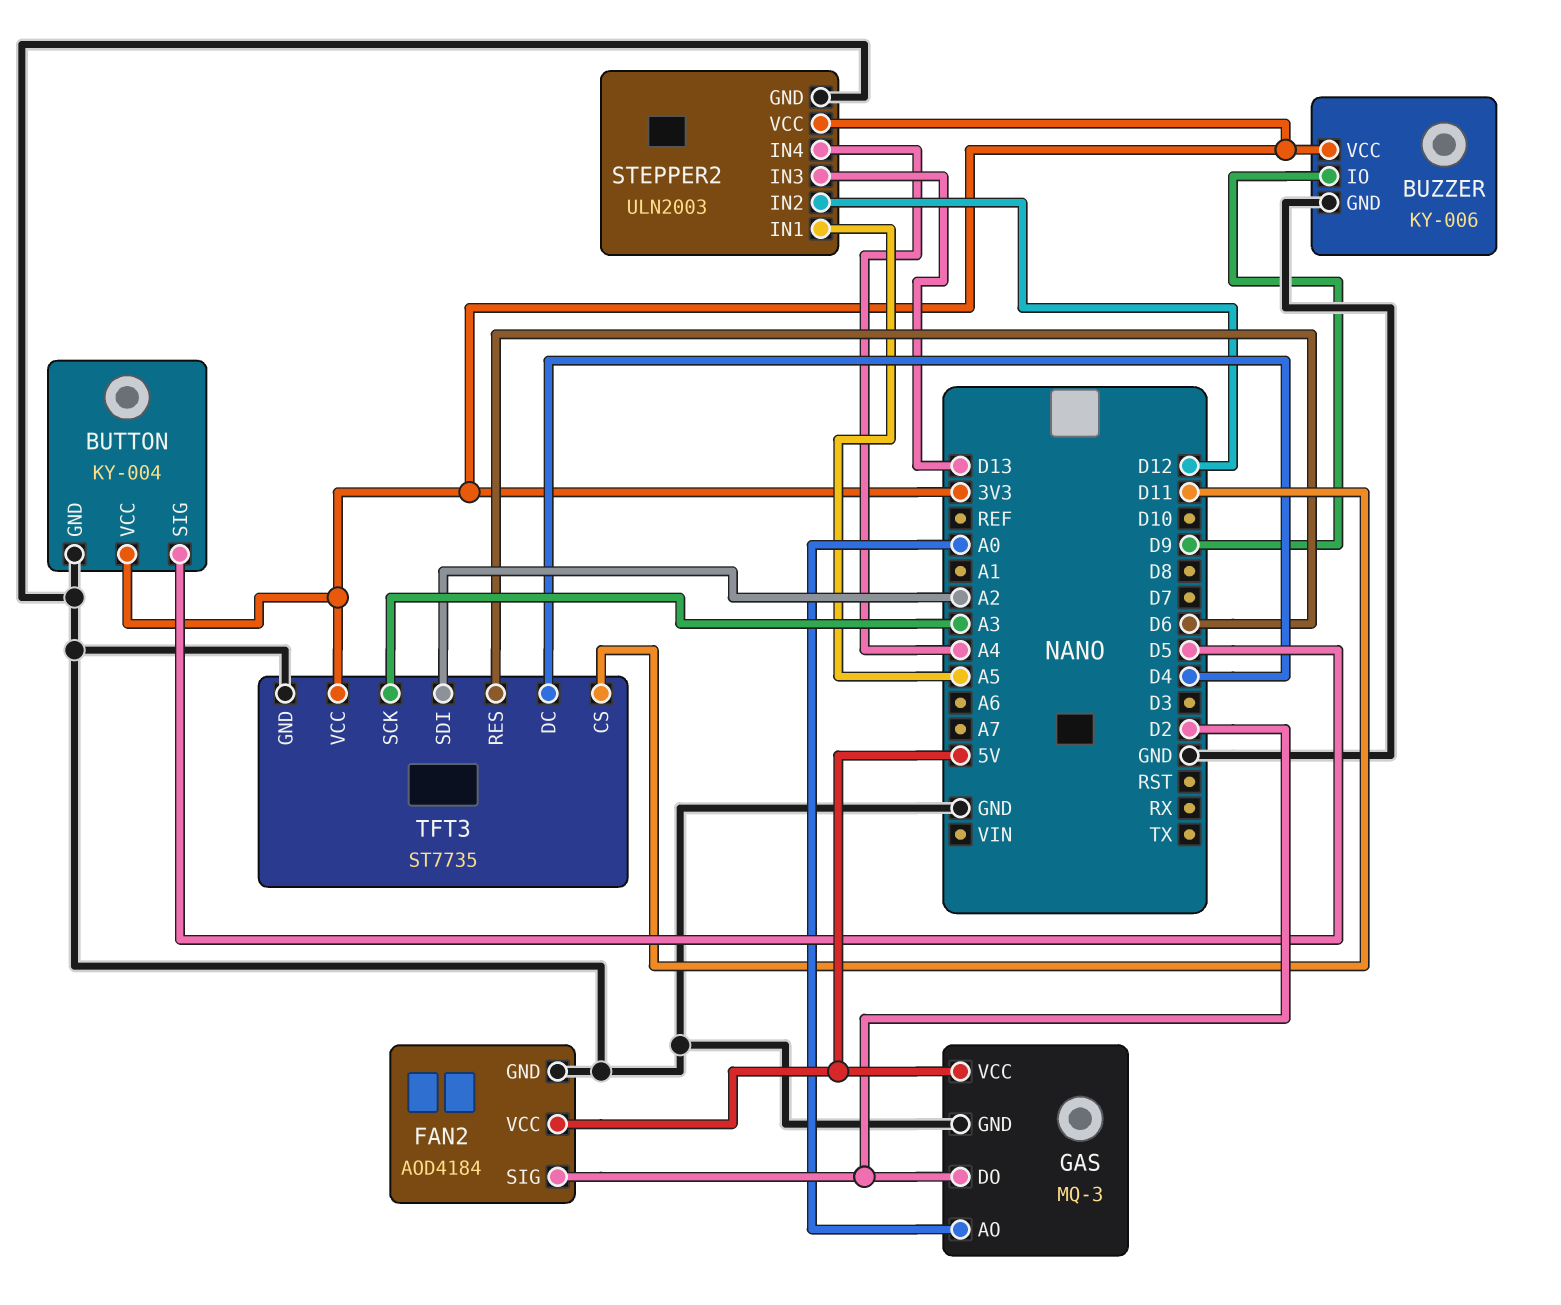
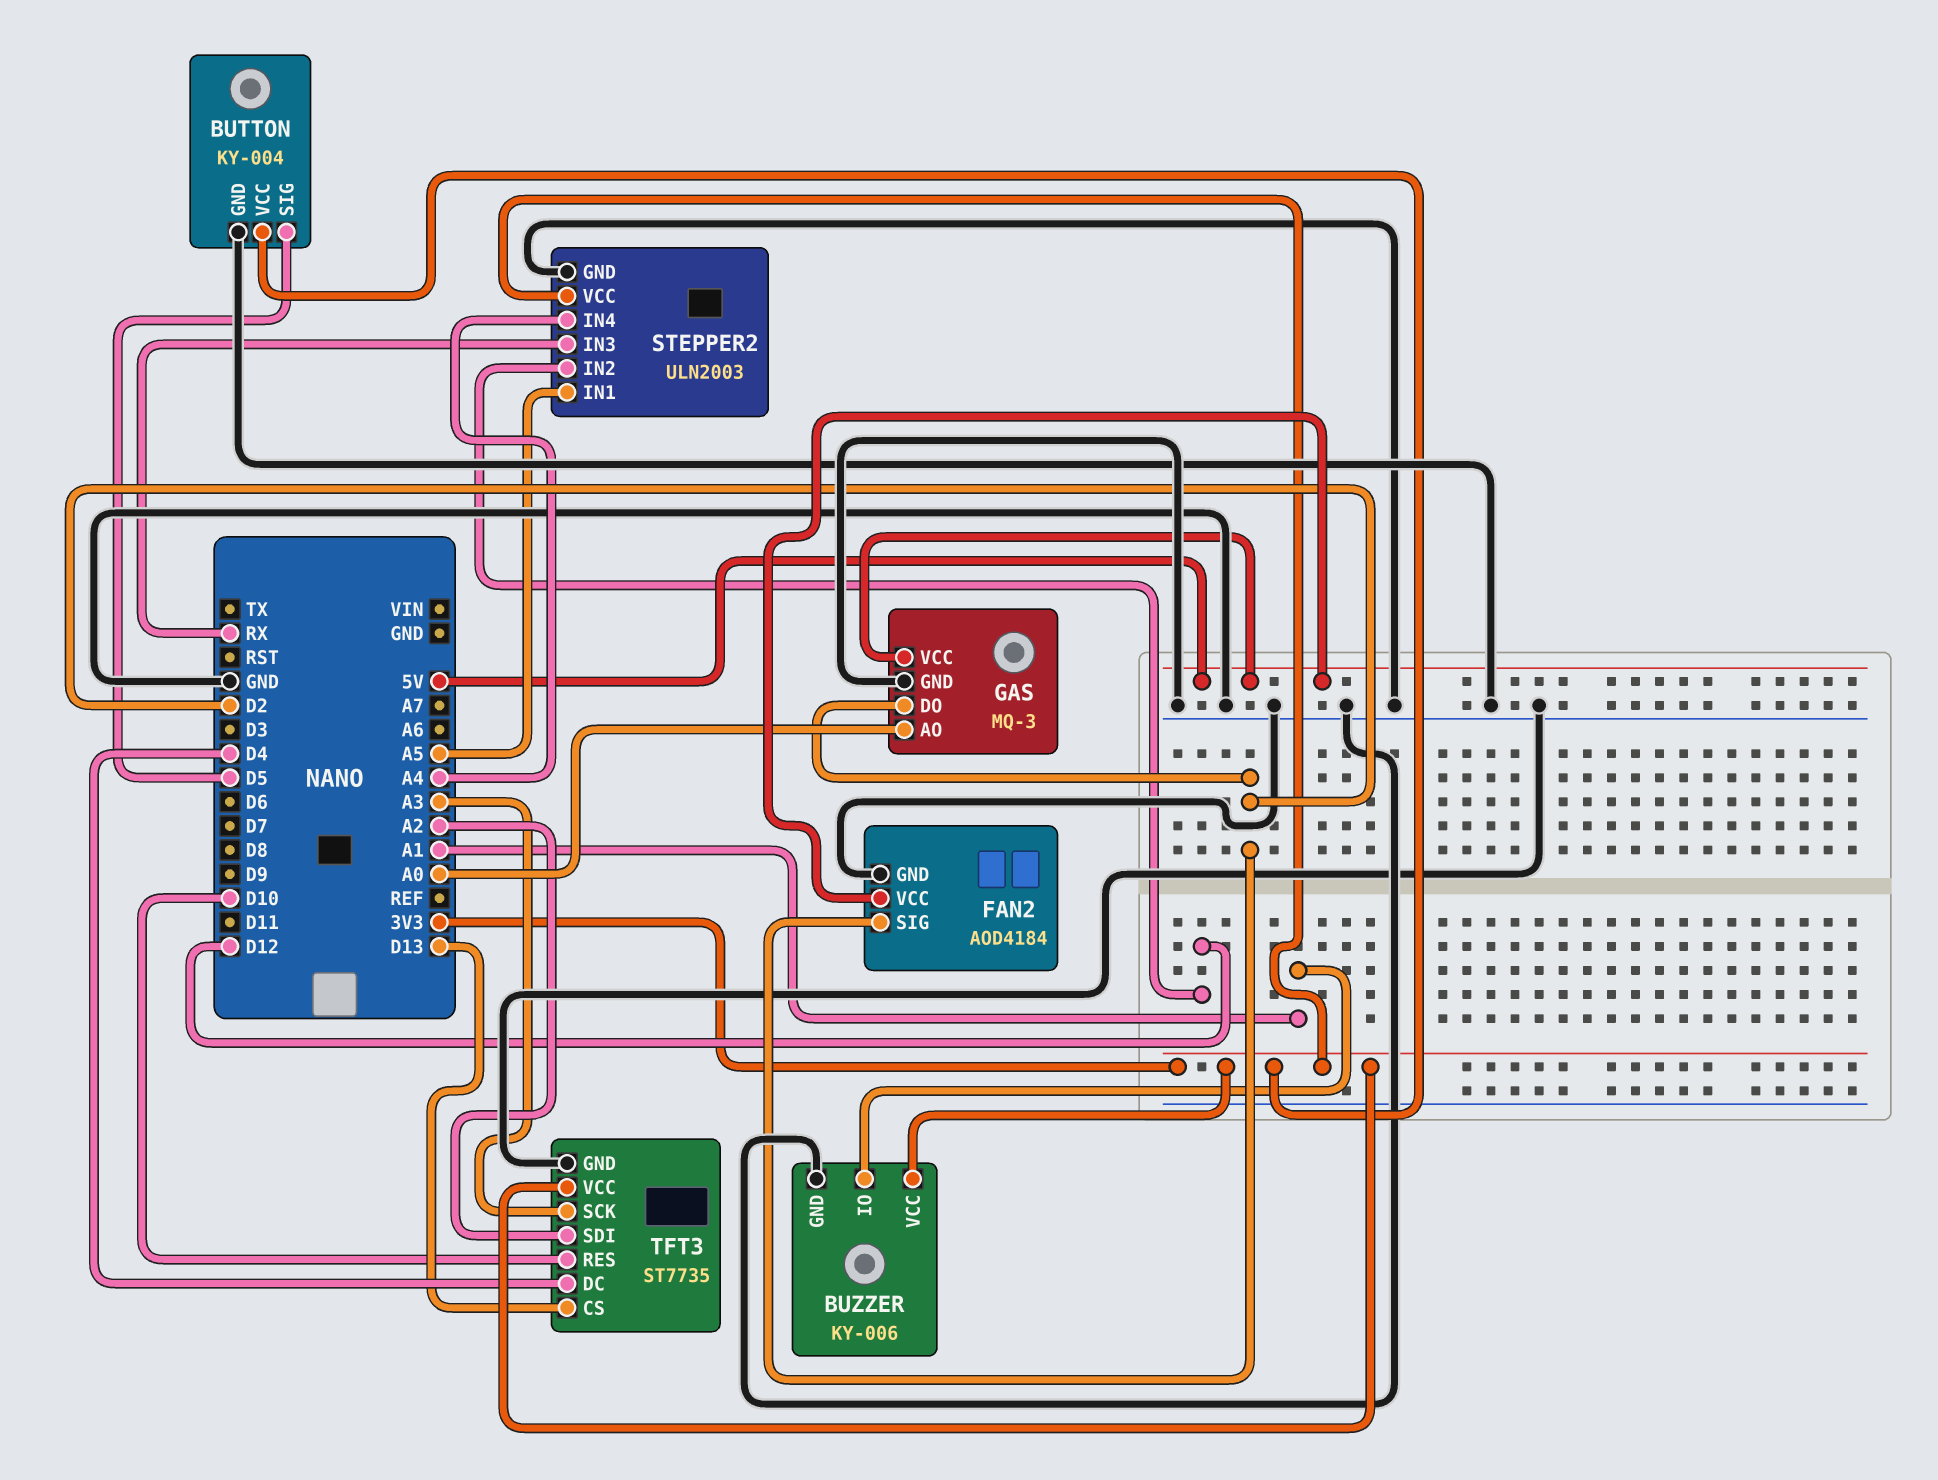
BUZZER pin IO: D9 -> A1
STEPPER2 pin IN3: D13 -> RX
TFT3 pin CS: D11 -> D13
TFT3 pin RES: D6 -> D10

